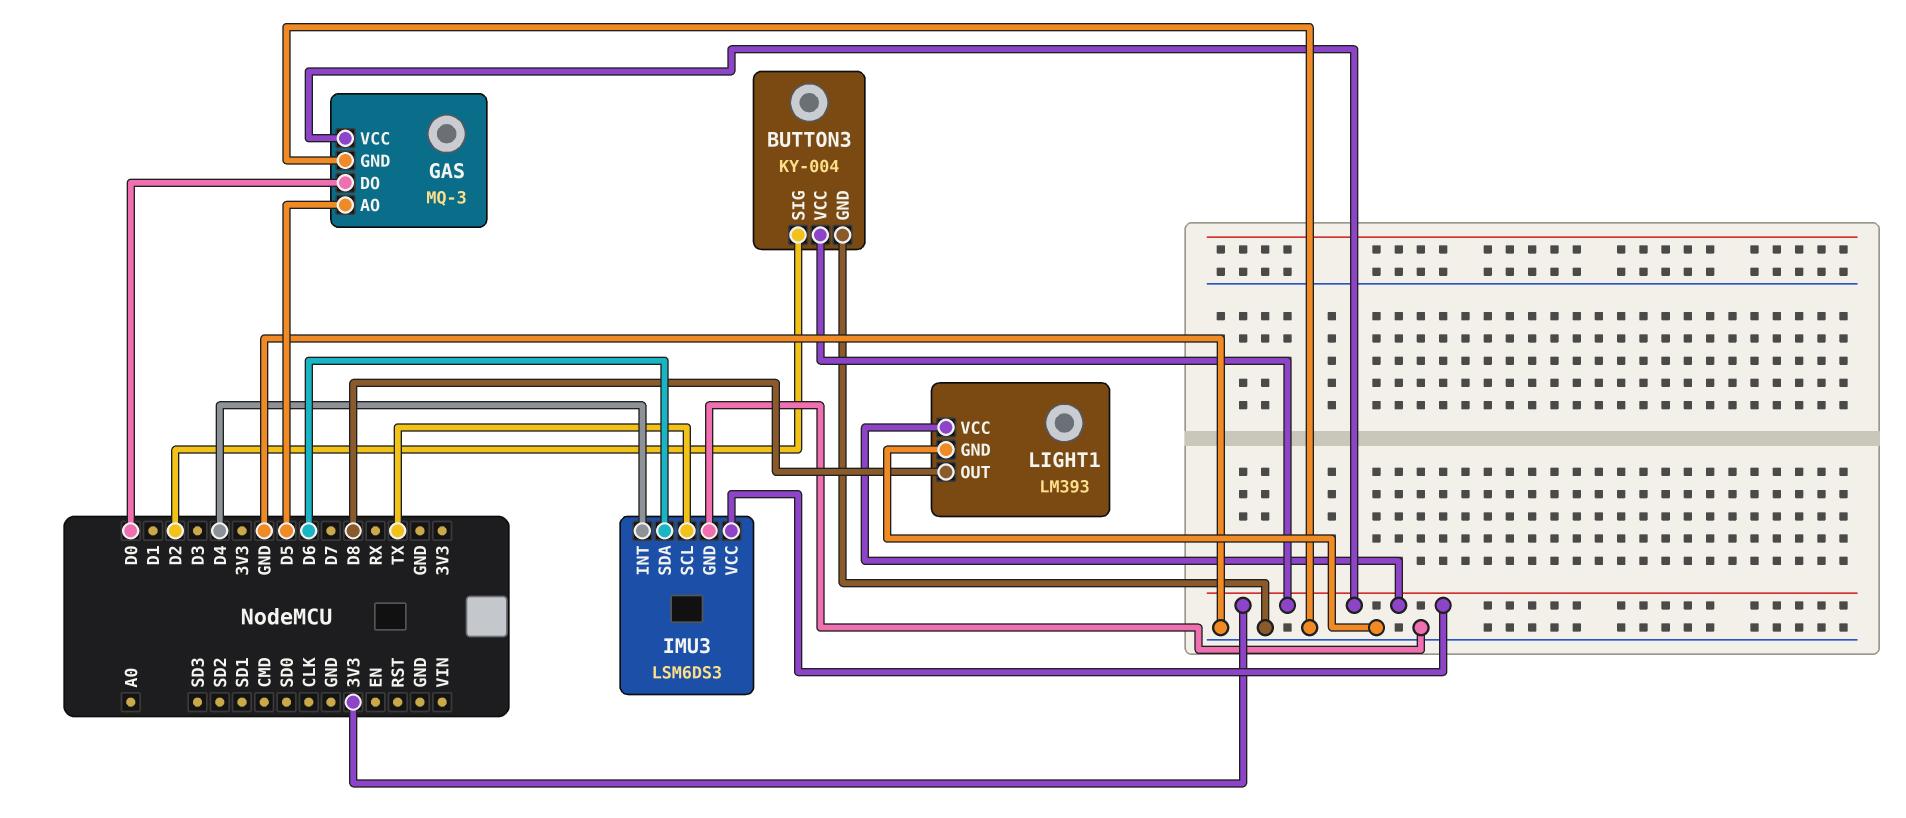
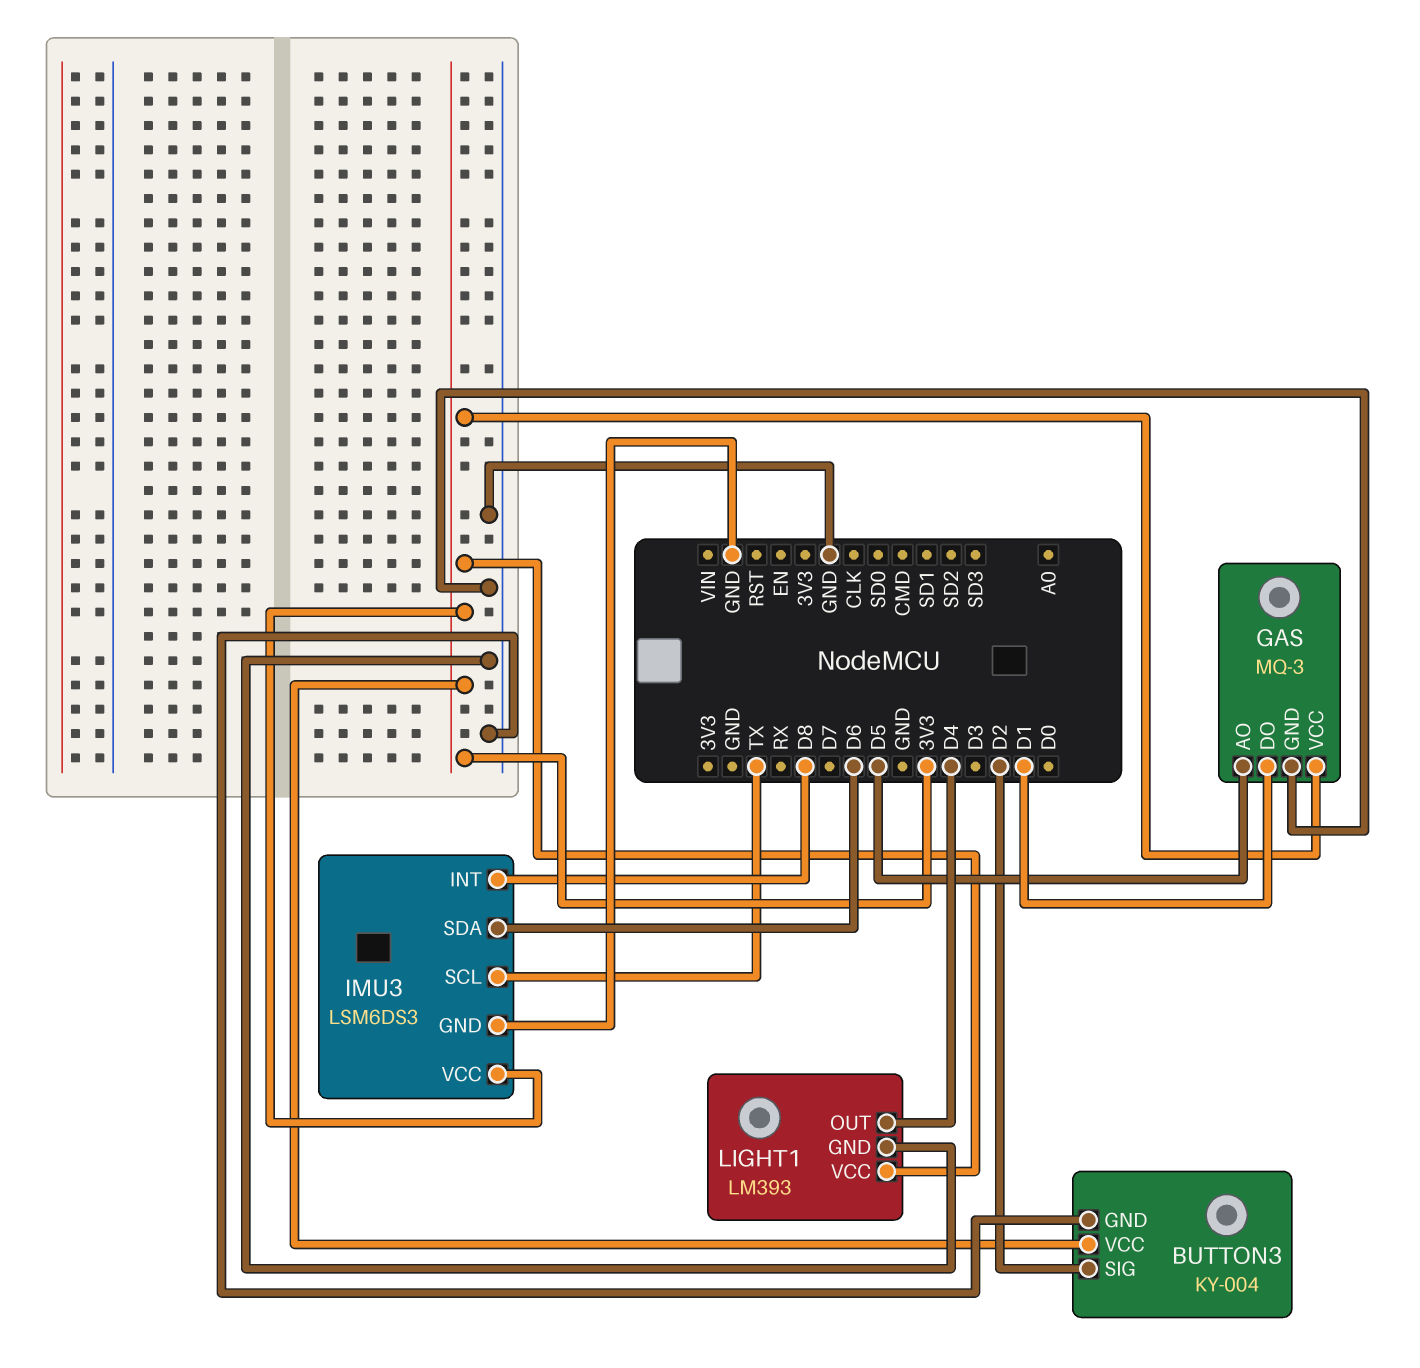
GAS pin DO: D0 -> D1
IMU3 pin INT: D4 -> D8
LIGHT1 pin OUT: D8 -> D4

